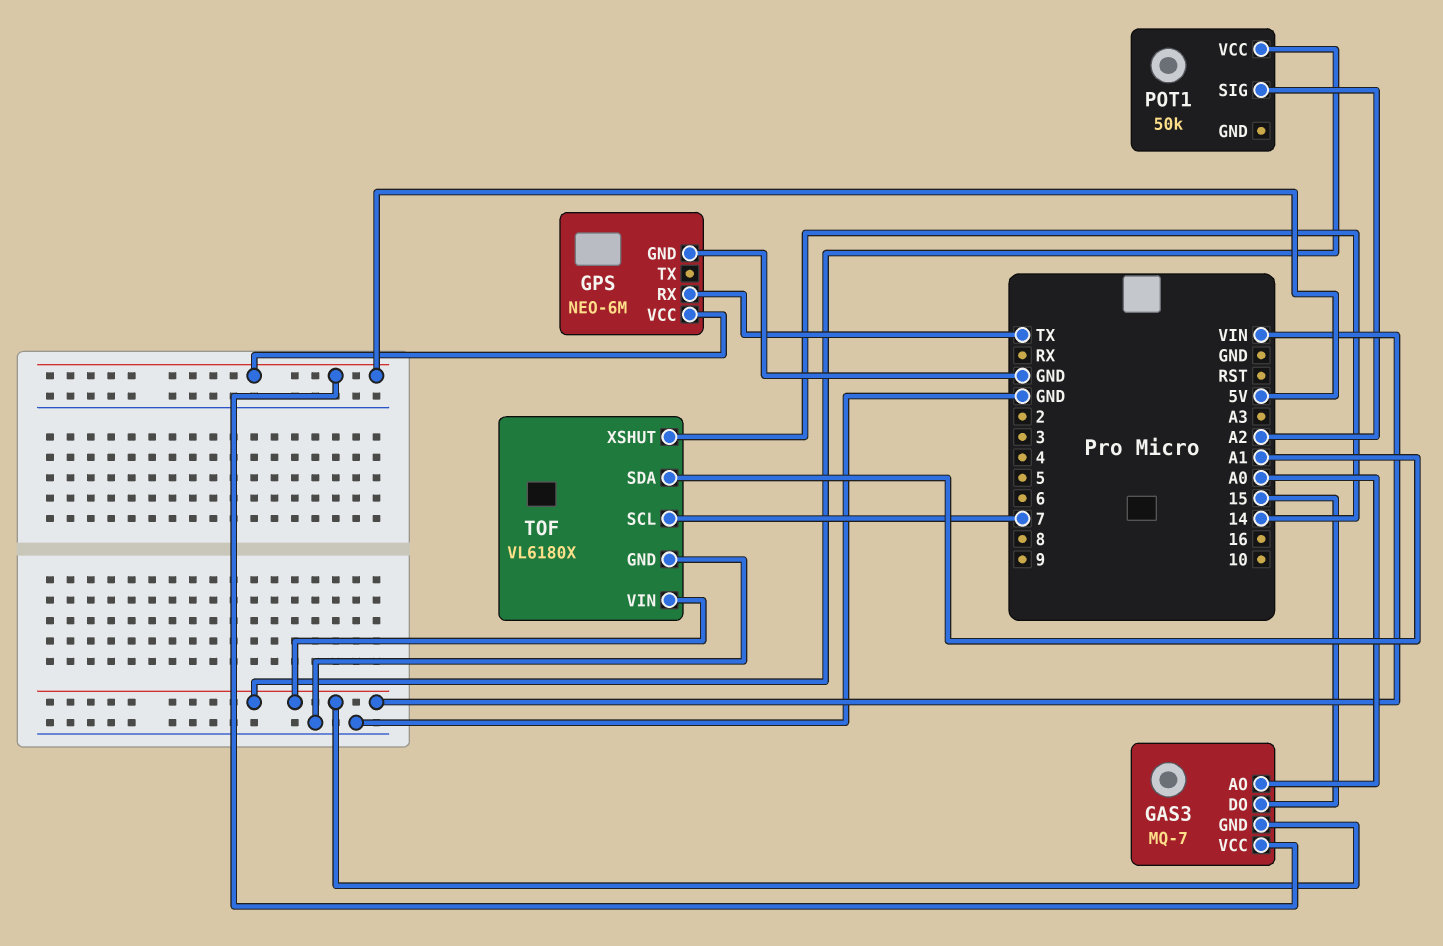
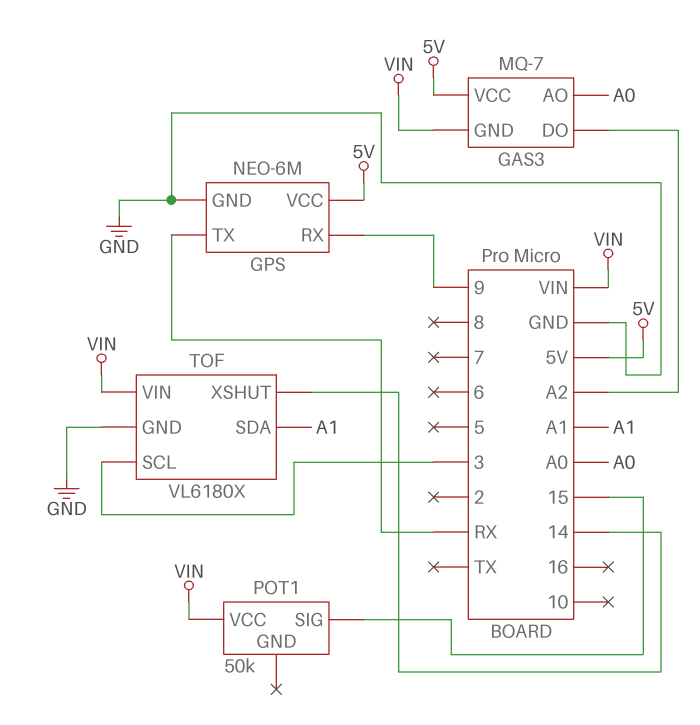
GAS3 pin DO: 15 -> A2
GPS pin RX: TX -> 9
GPS pin TX: none -> RX
POT1 pin SIG: A2 -> 15
TOF pin SCL: 7 -> 3

